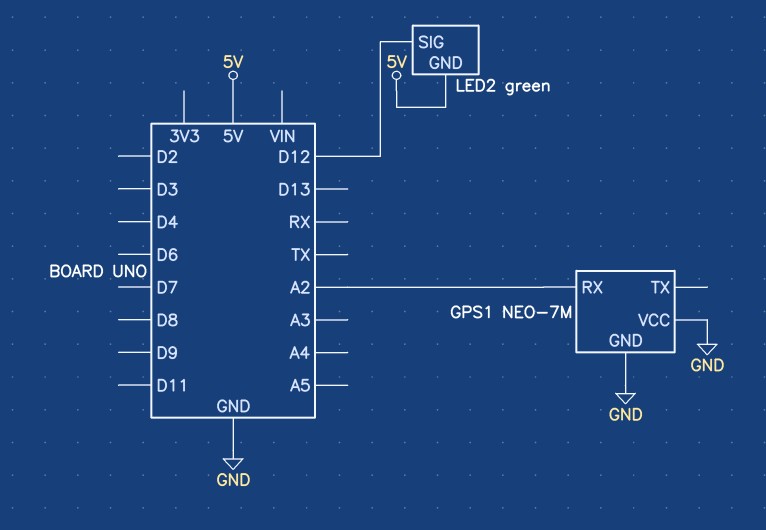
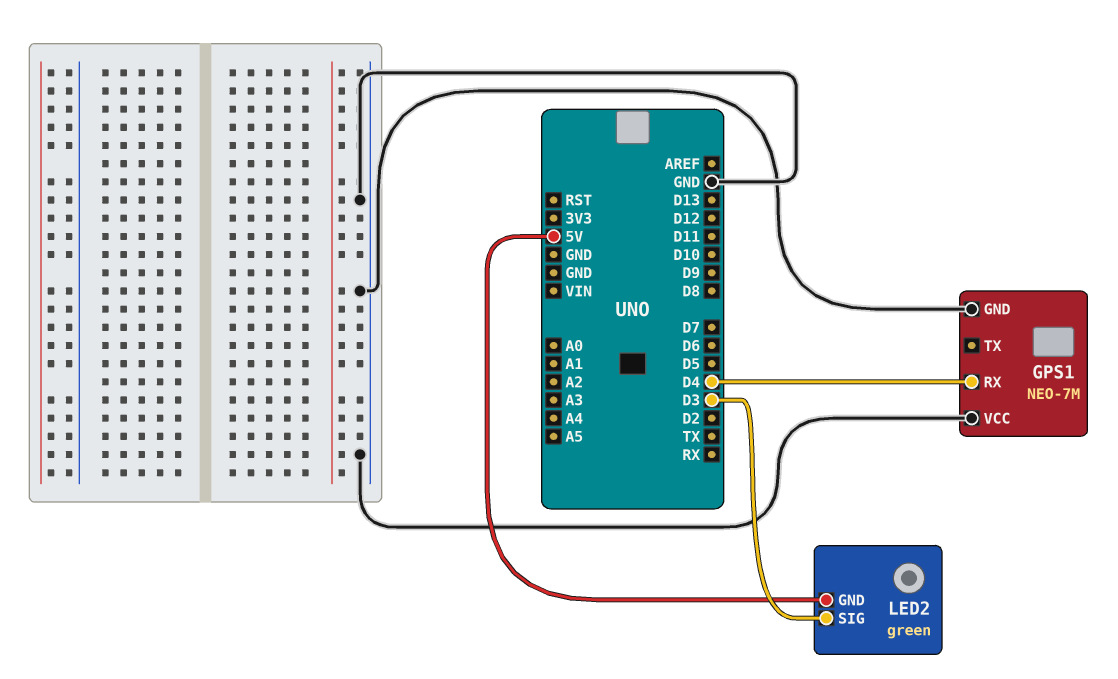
GPS1 pin RX: A2 -> D4
LED2 pin SIG: D12 -> D3

